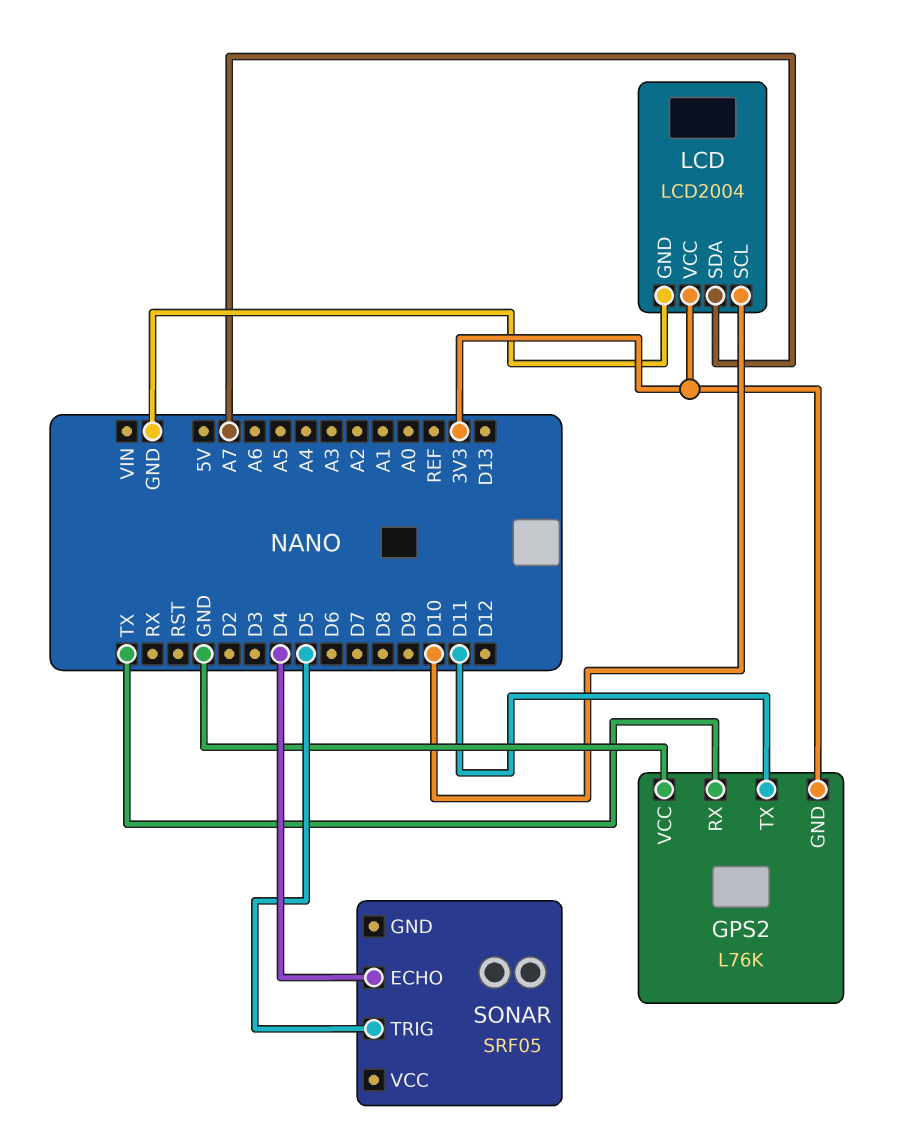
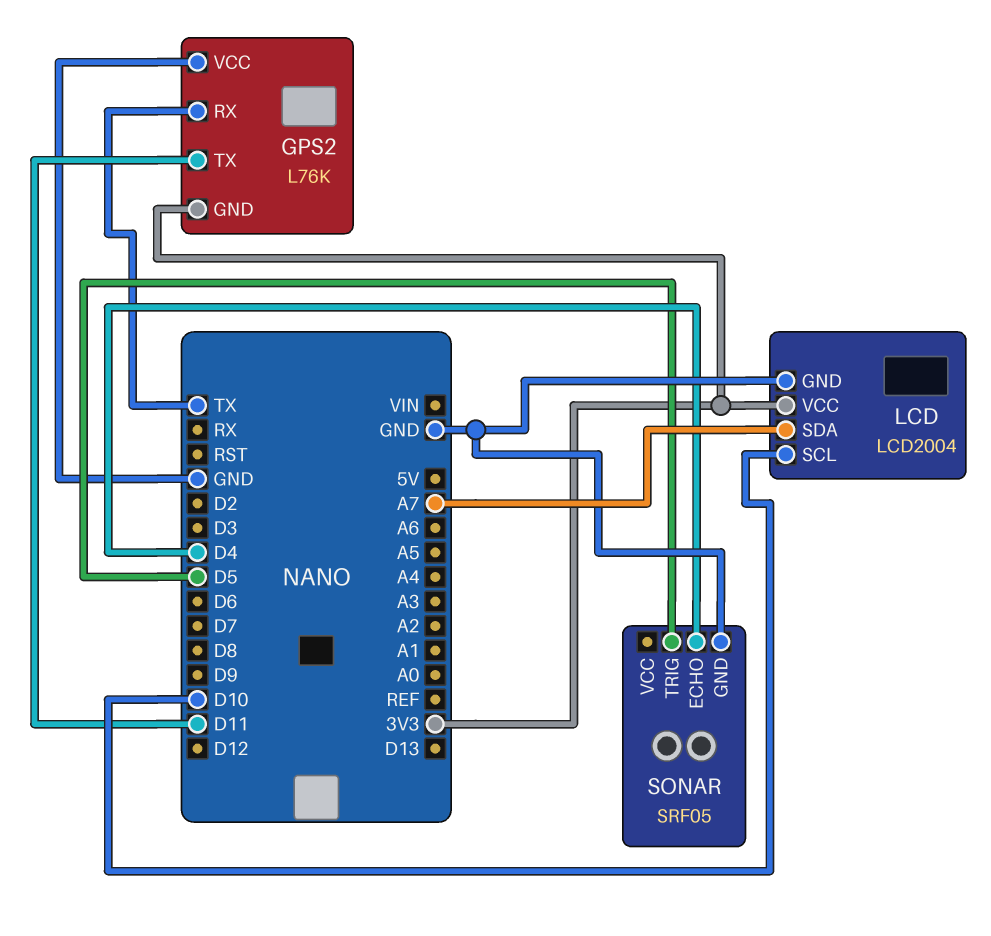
SONAR pin GND: none -> GND

